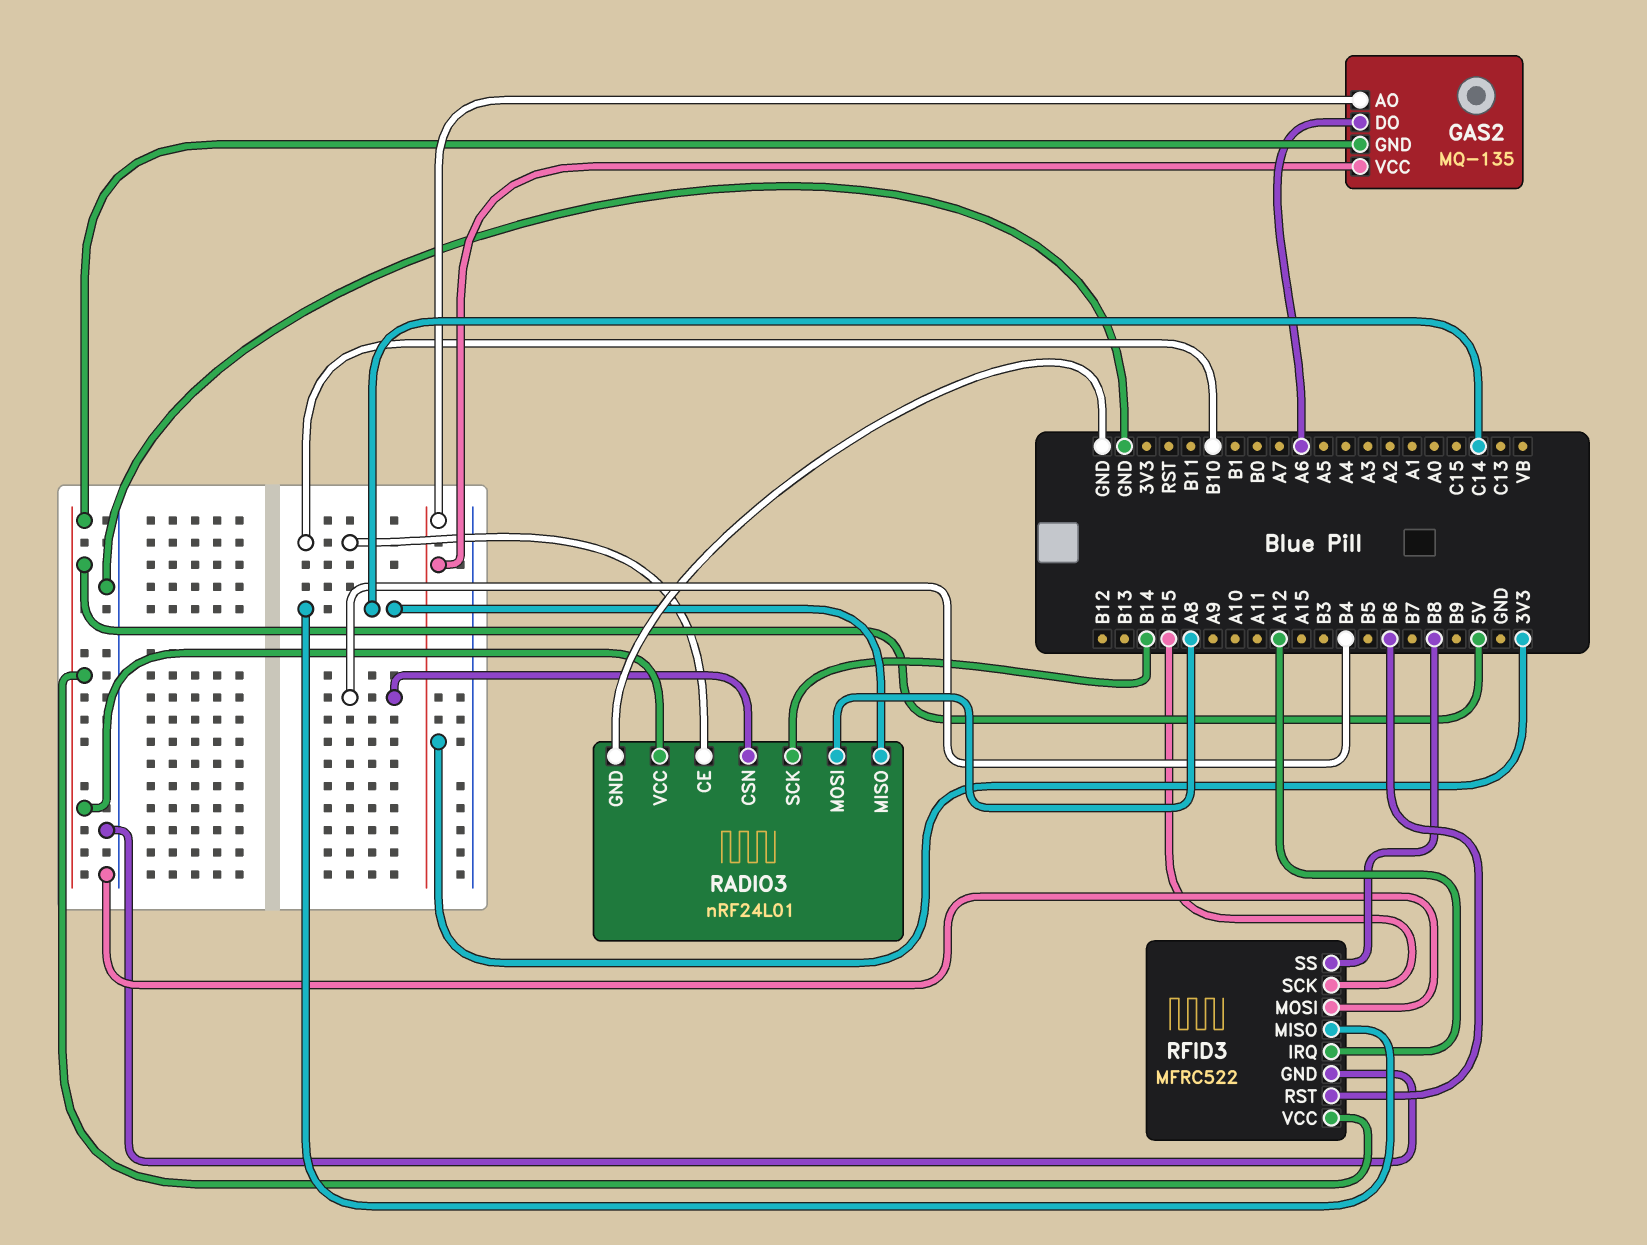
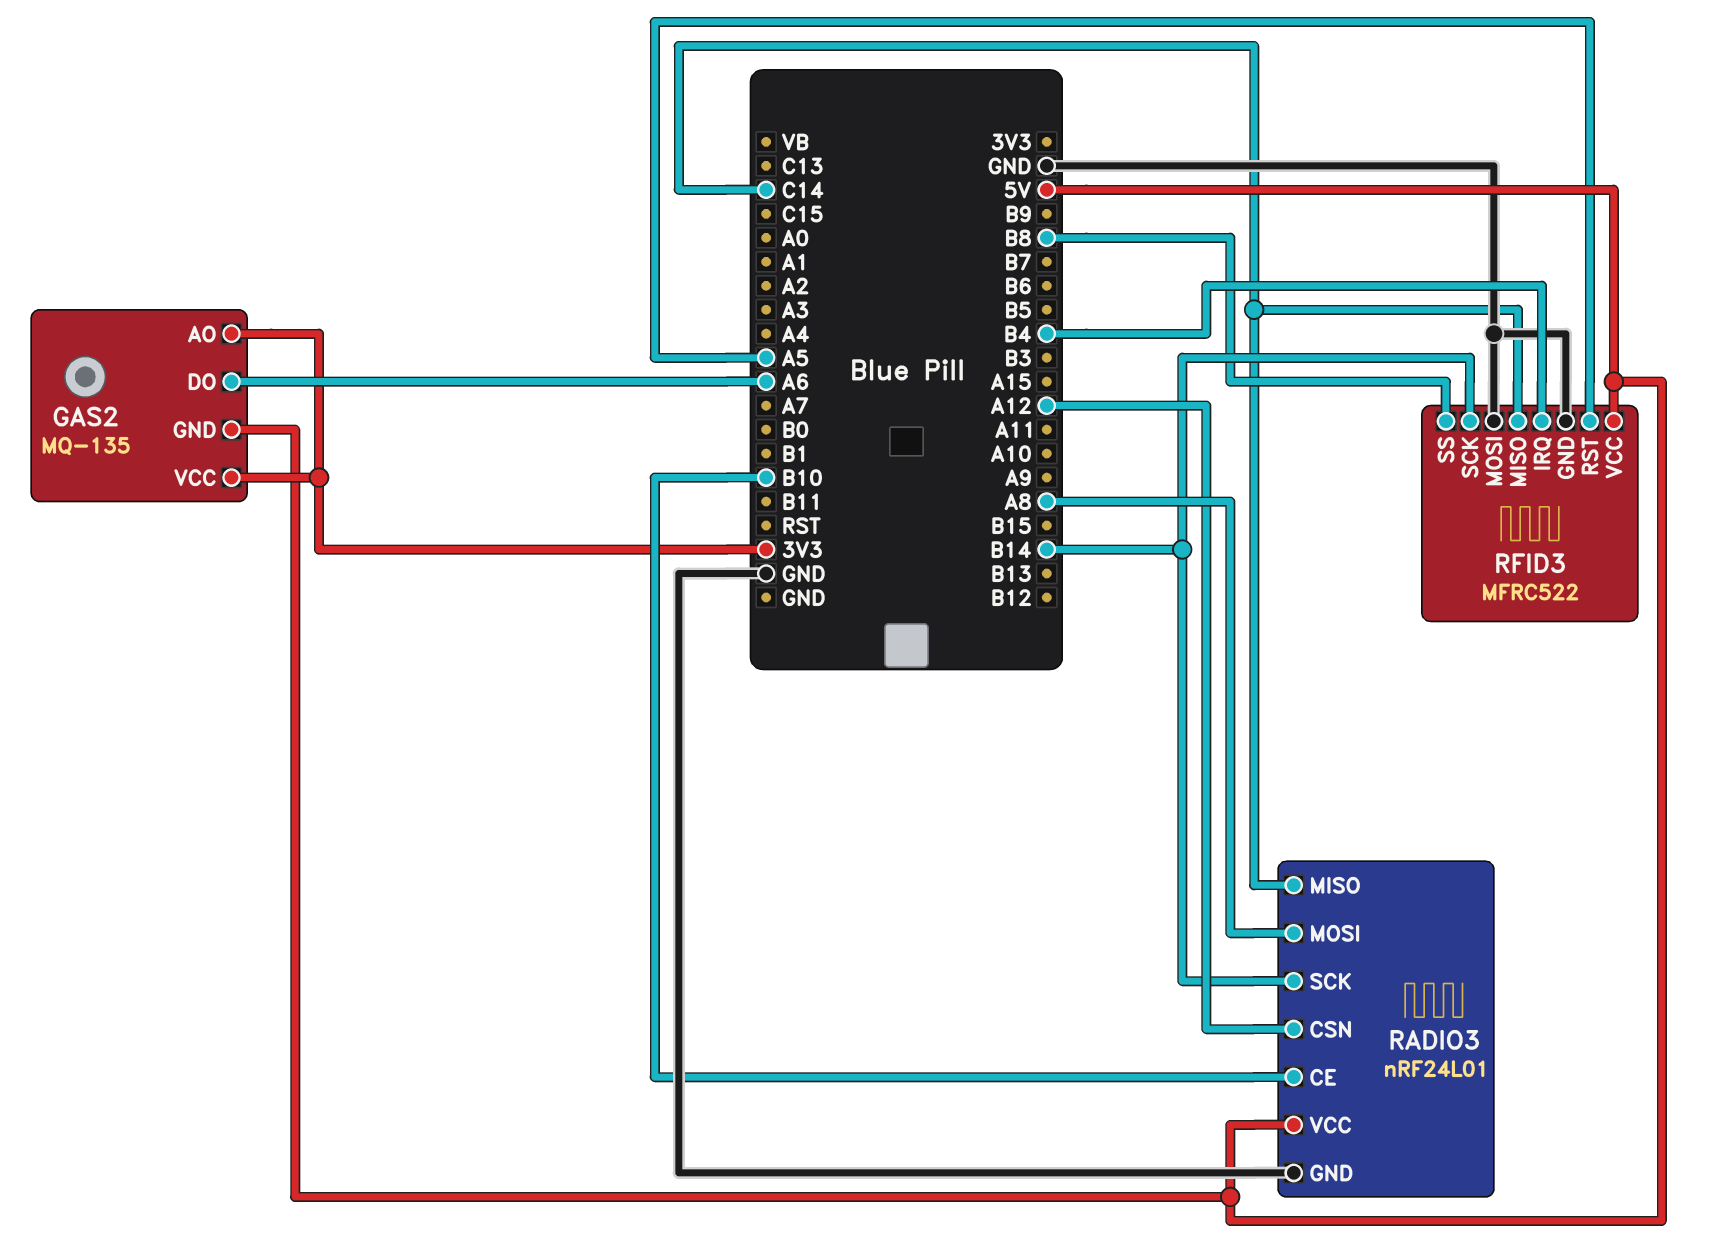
RADIO3 pin CSN: B4 -> A12
RFID3 pin IRQ: A12 -> B4
RFID3 pin RST: B6 -> A5
RFID3 pin SCK: B15 -> B14

